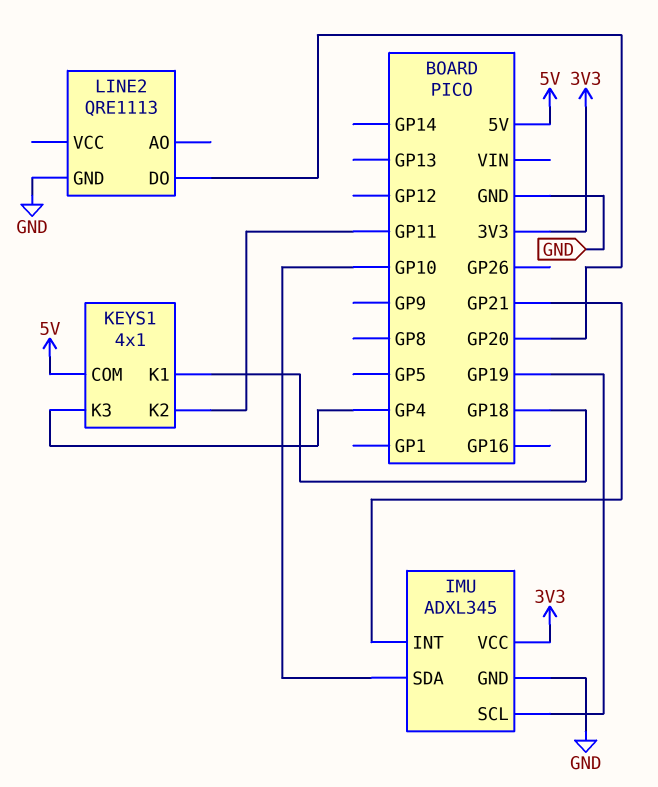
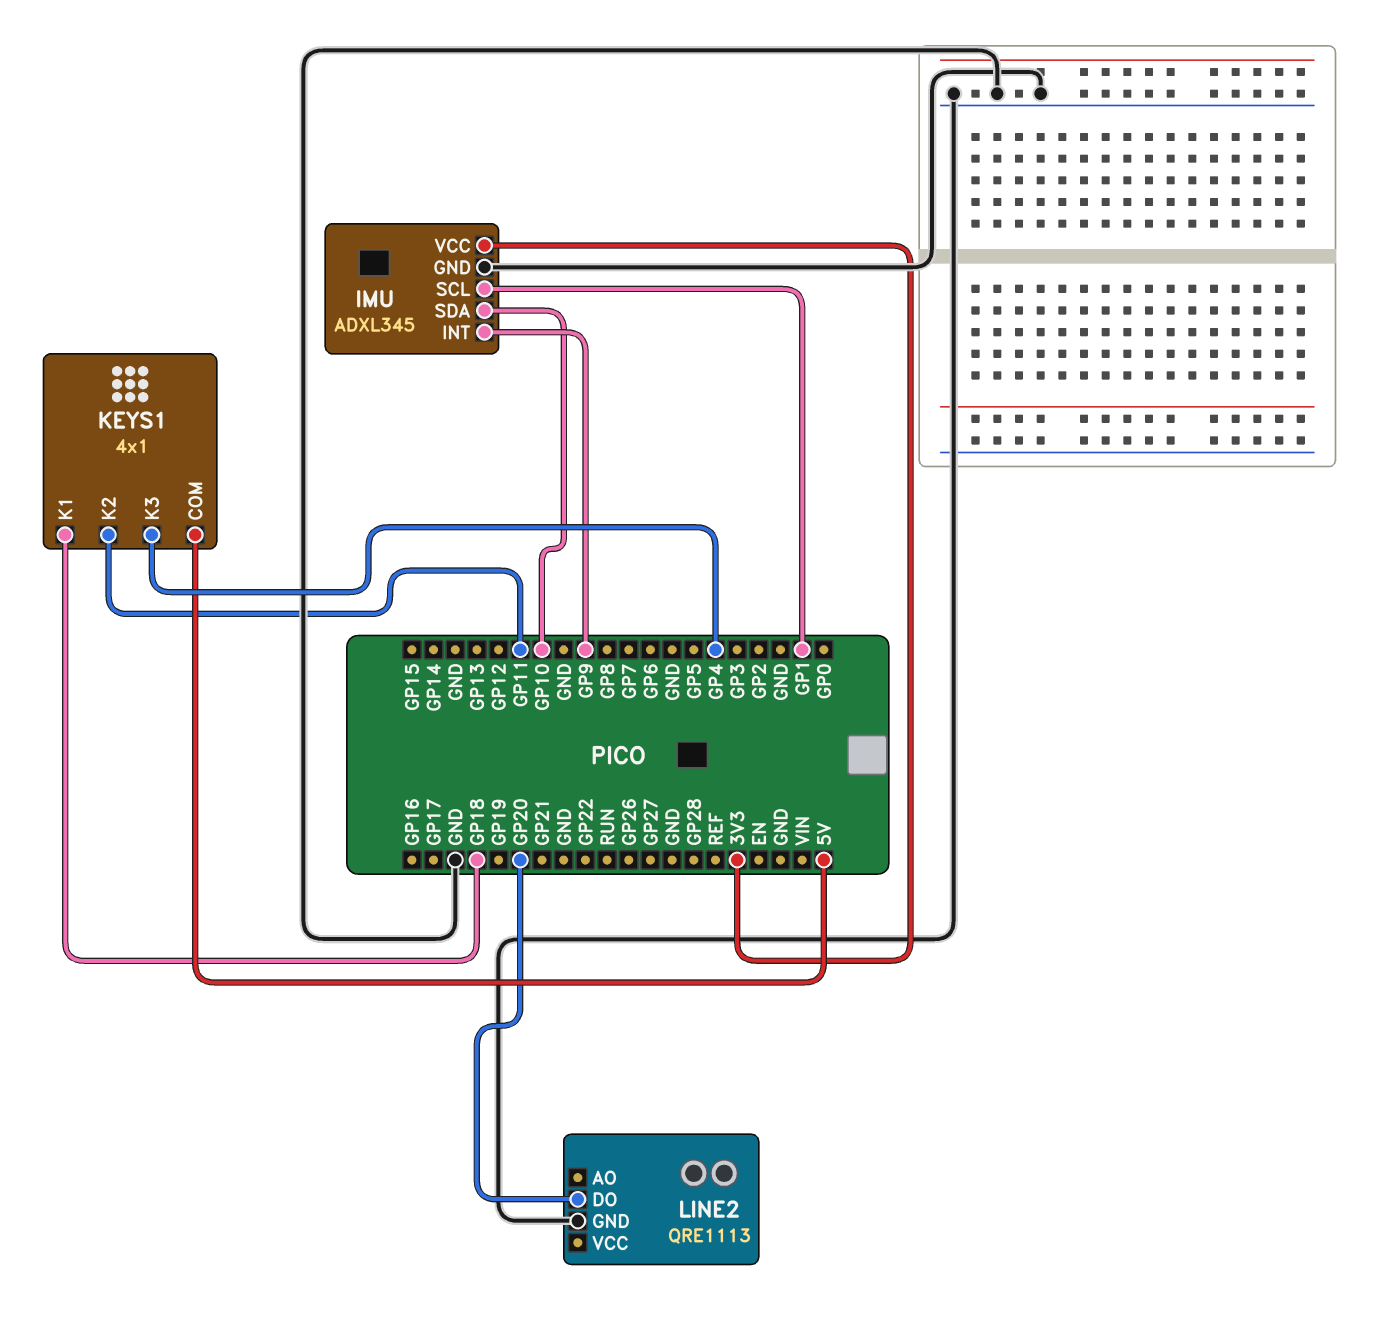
IMU pin INT: GP21 -> GP9
IMU pin SCL: GP19 -> GP1

